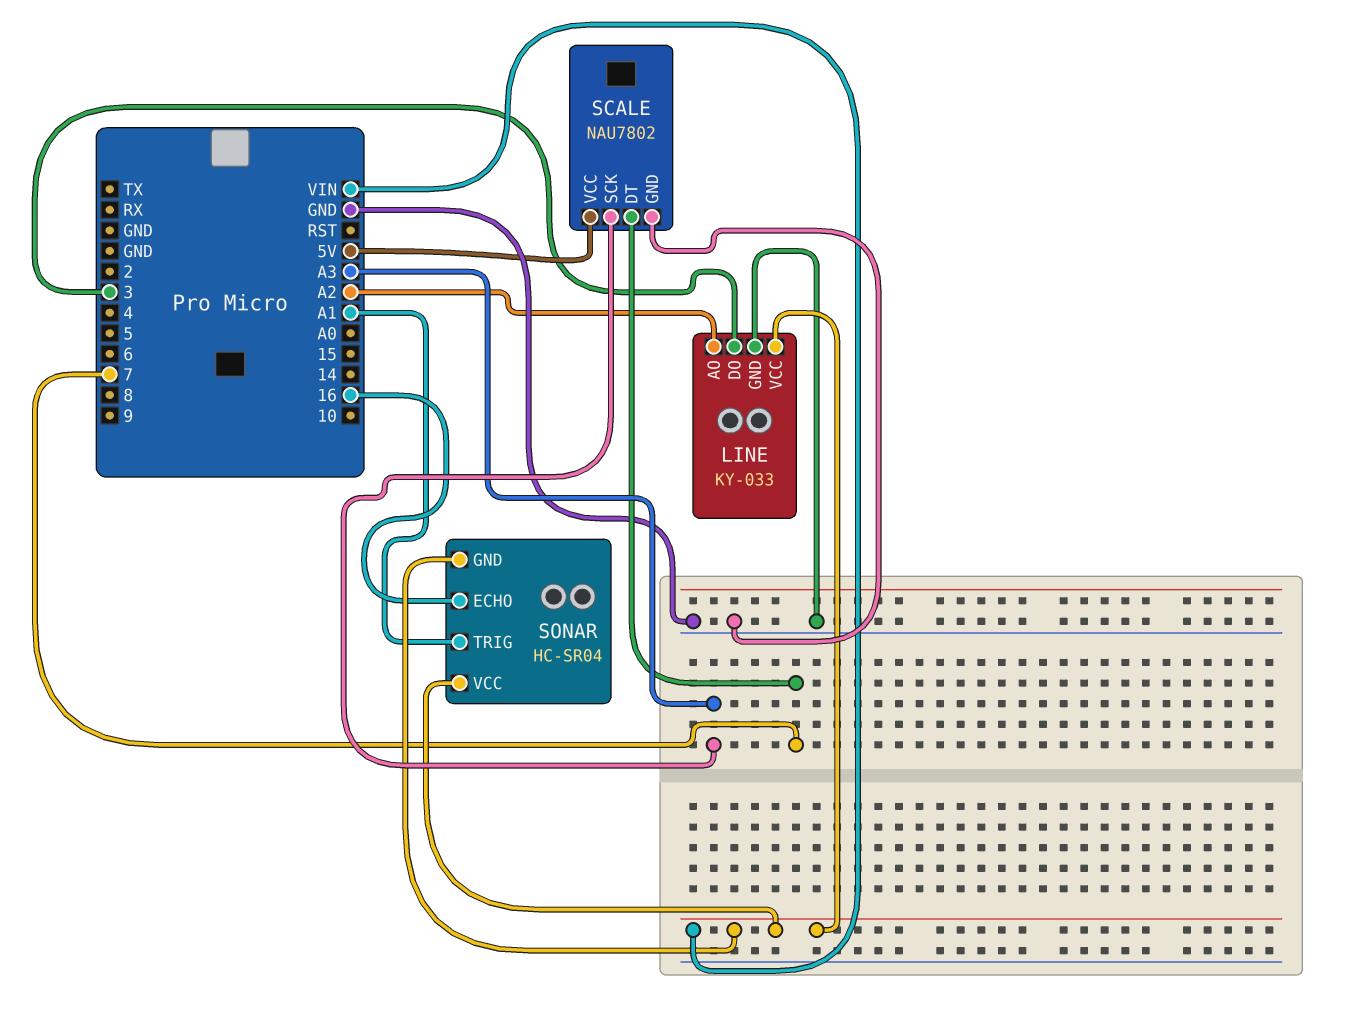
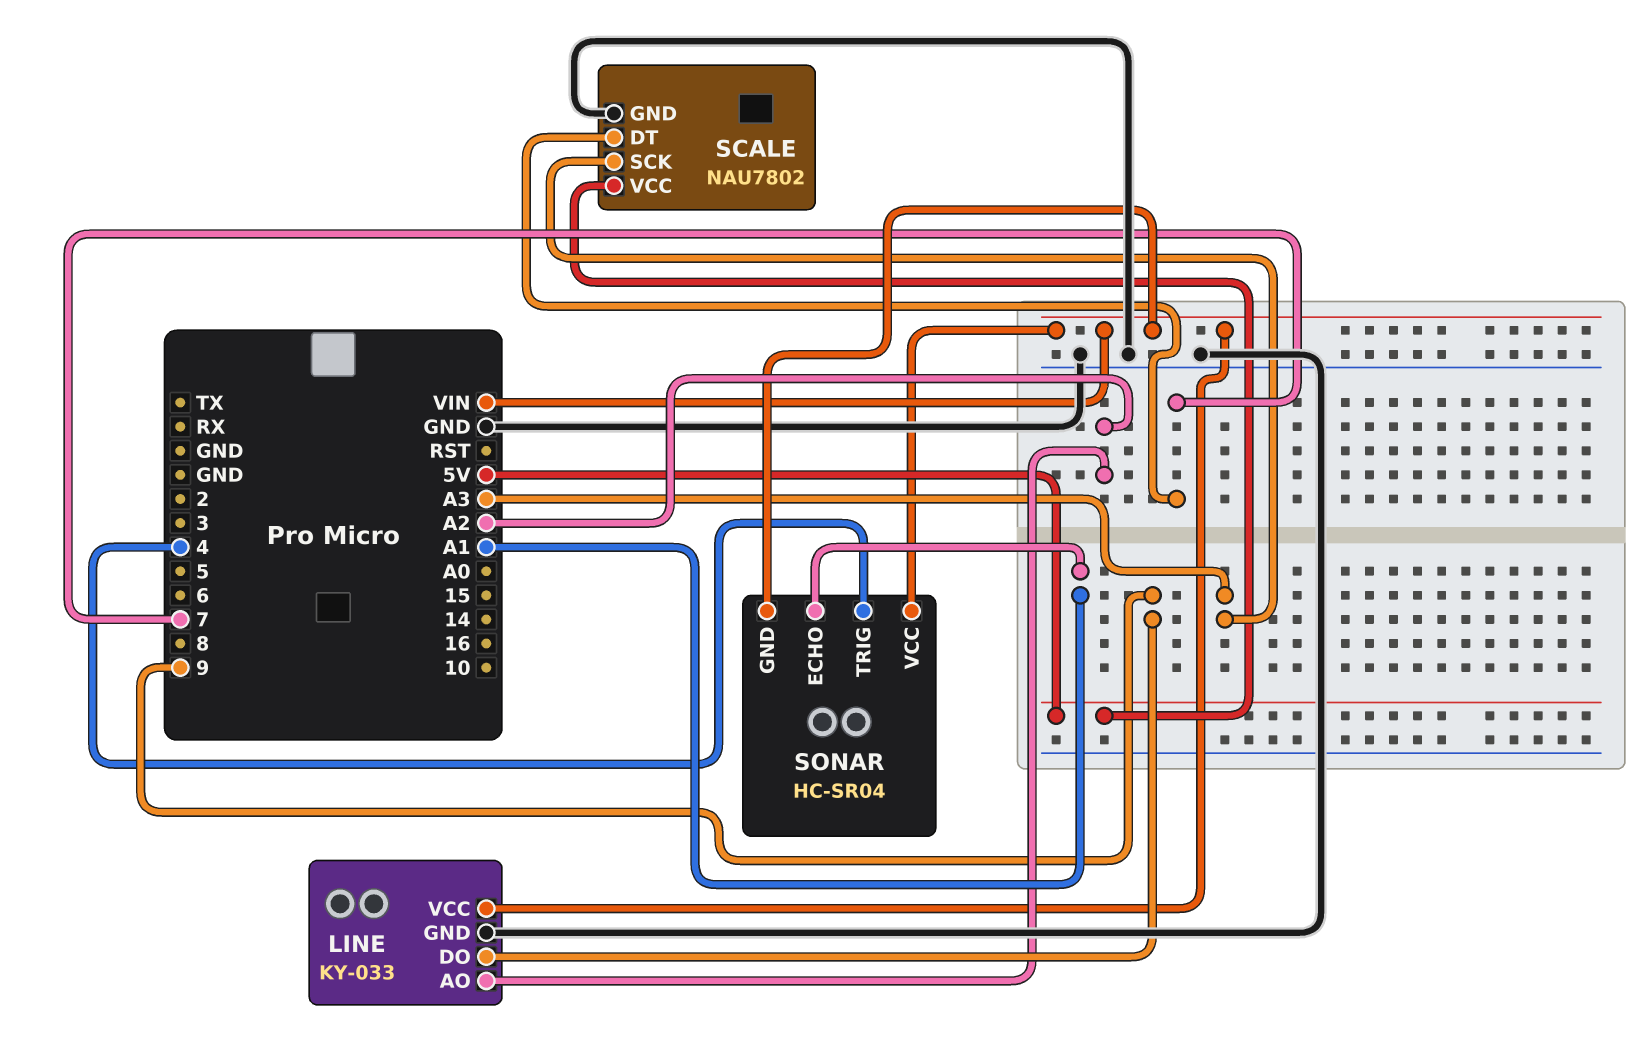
LINE pin DO: 3 -> 9
SONAR pin ECHO: 16 -> A1
SONAR pin TRIG: A1 -> 4

